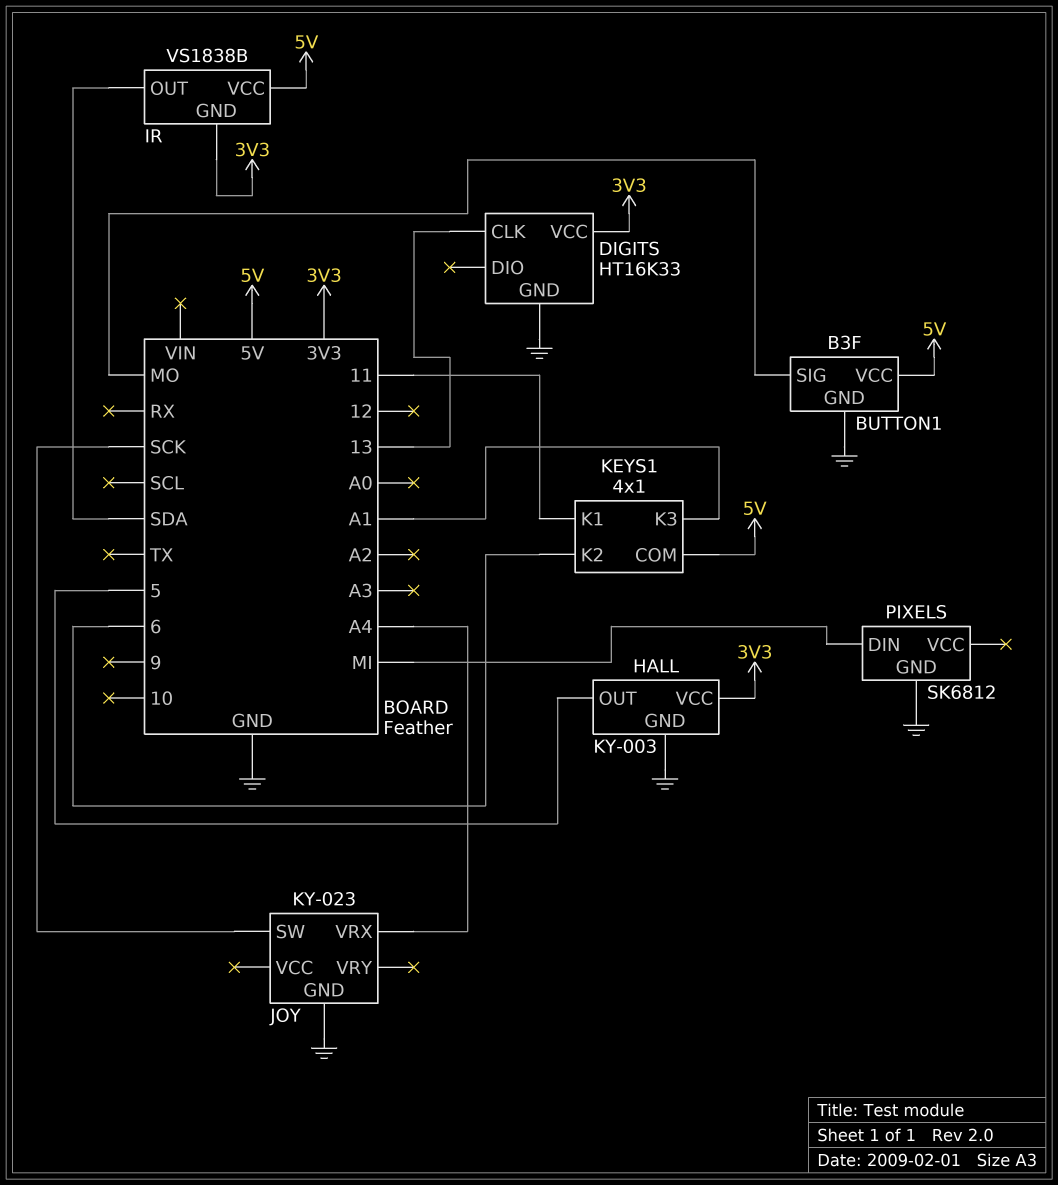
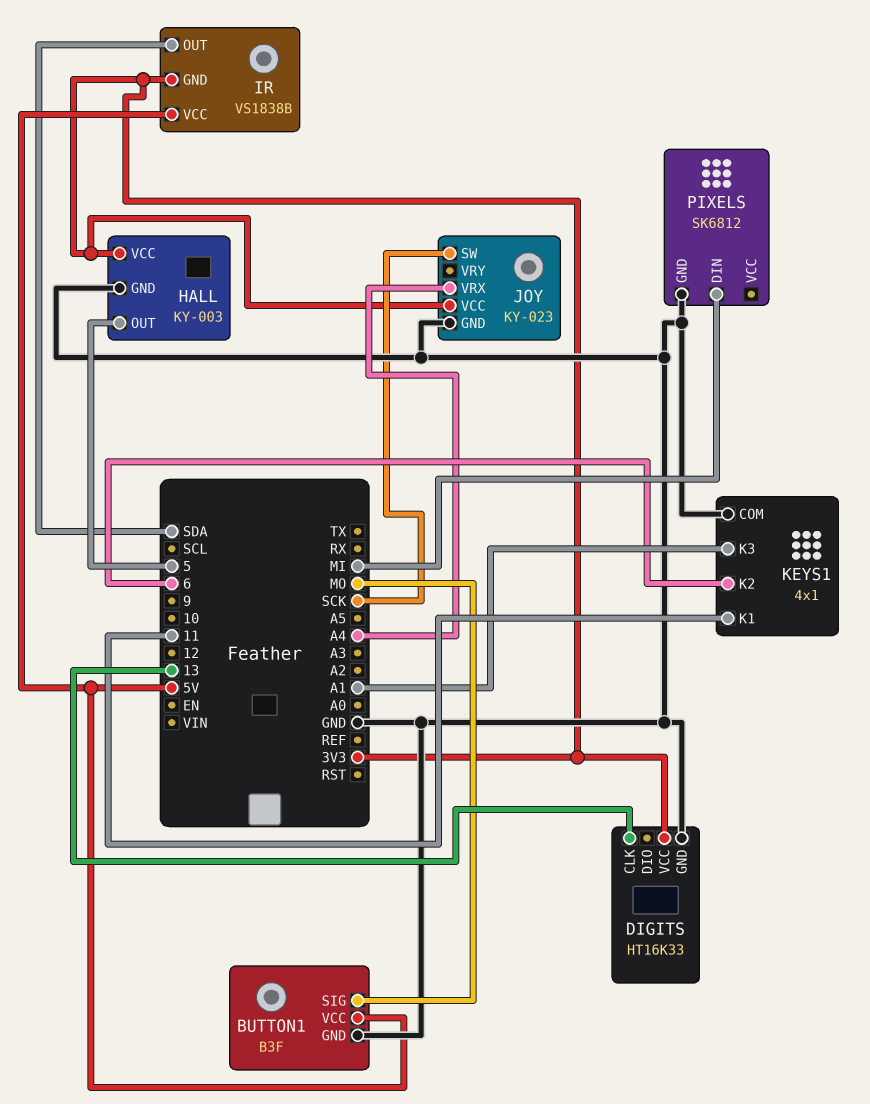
JOY pin VCC: none -> 3V3
KEYS1 pin COM: 5V -> GND

